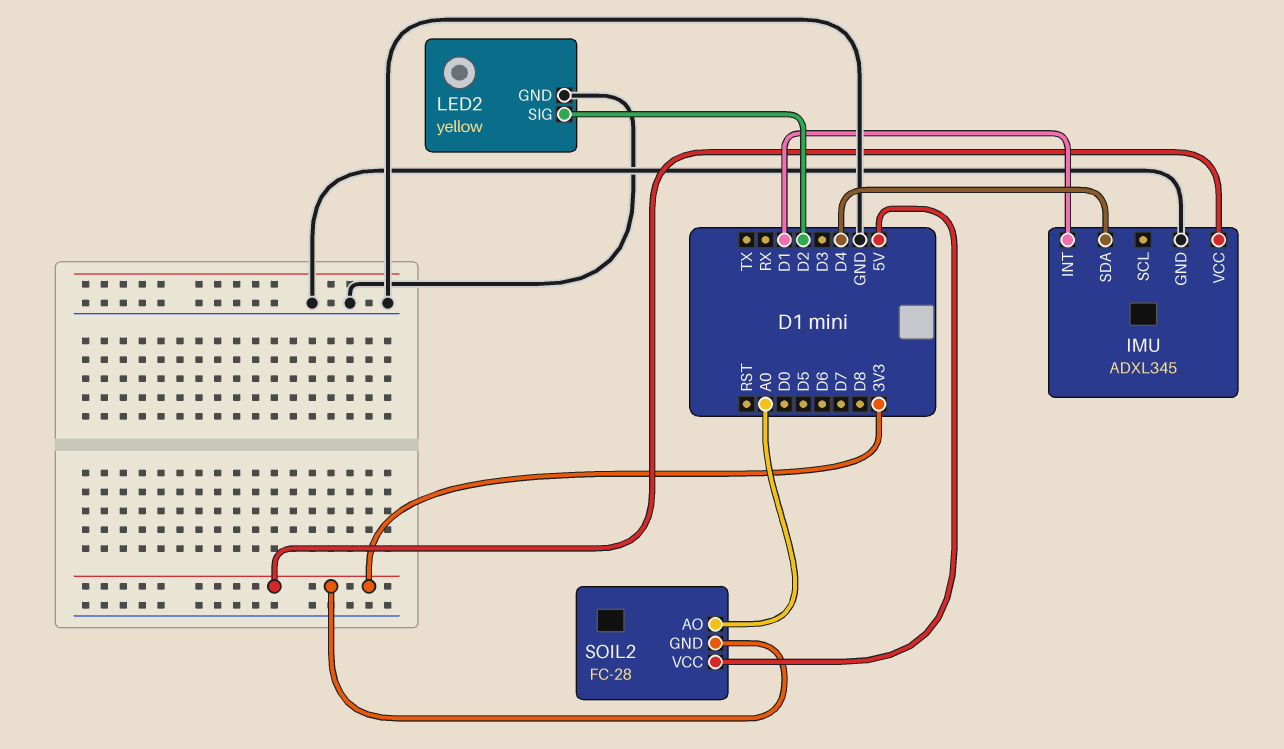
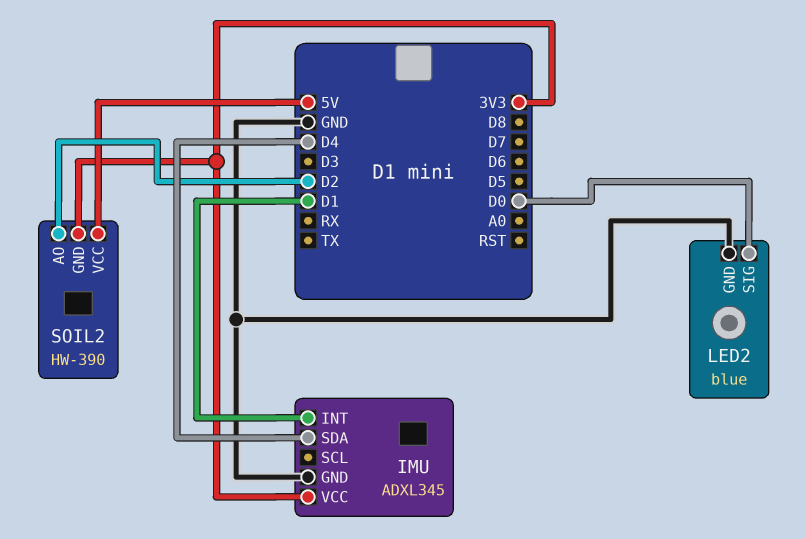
LED2: yellow -> blue
LED2 pin SIG: D2 -> D0
SOIL2: FC-28 -> HW-390
SOIL2 pin AO: A0 -> D2

